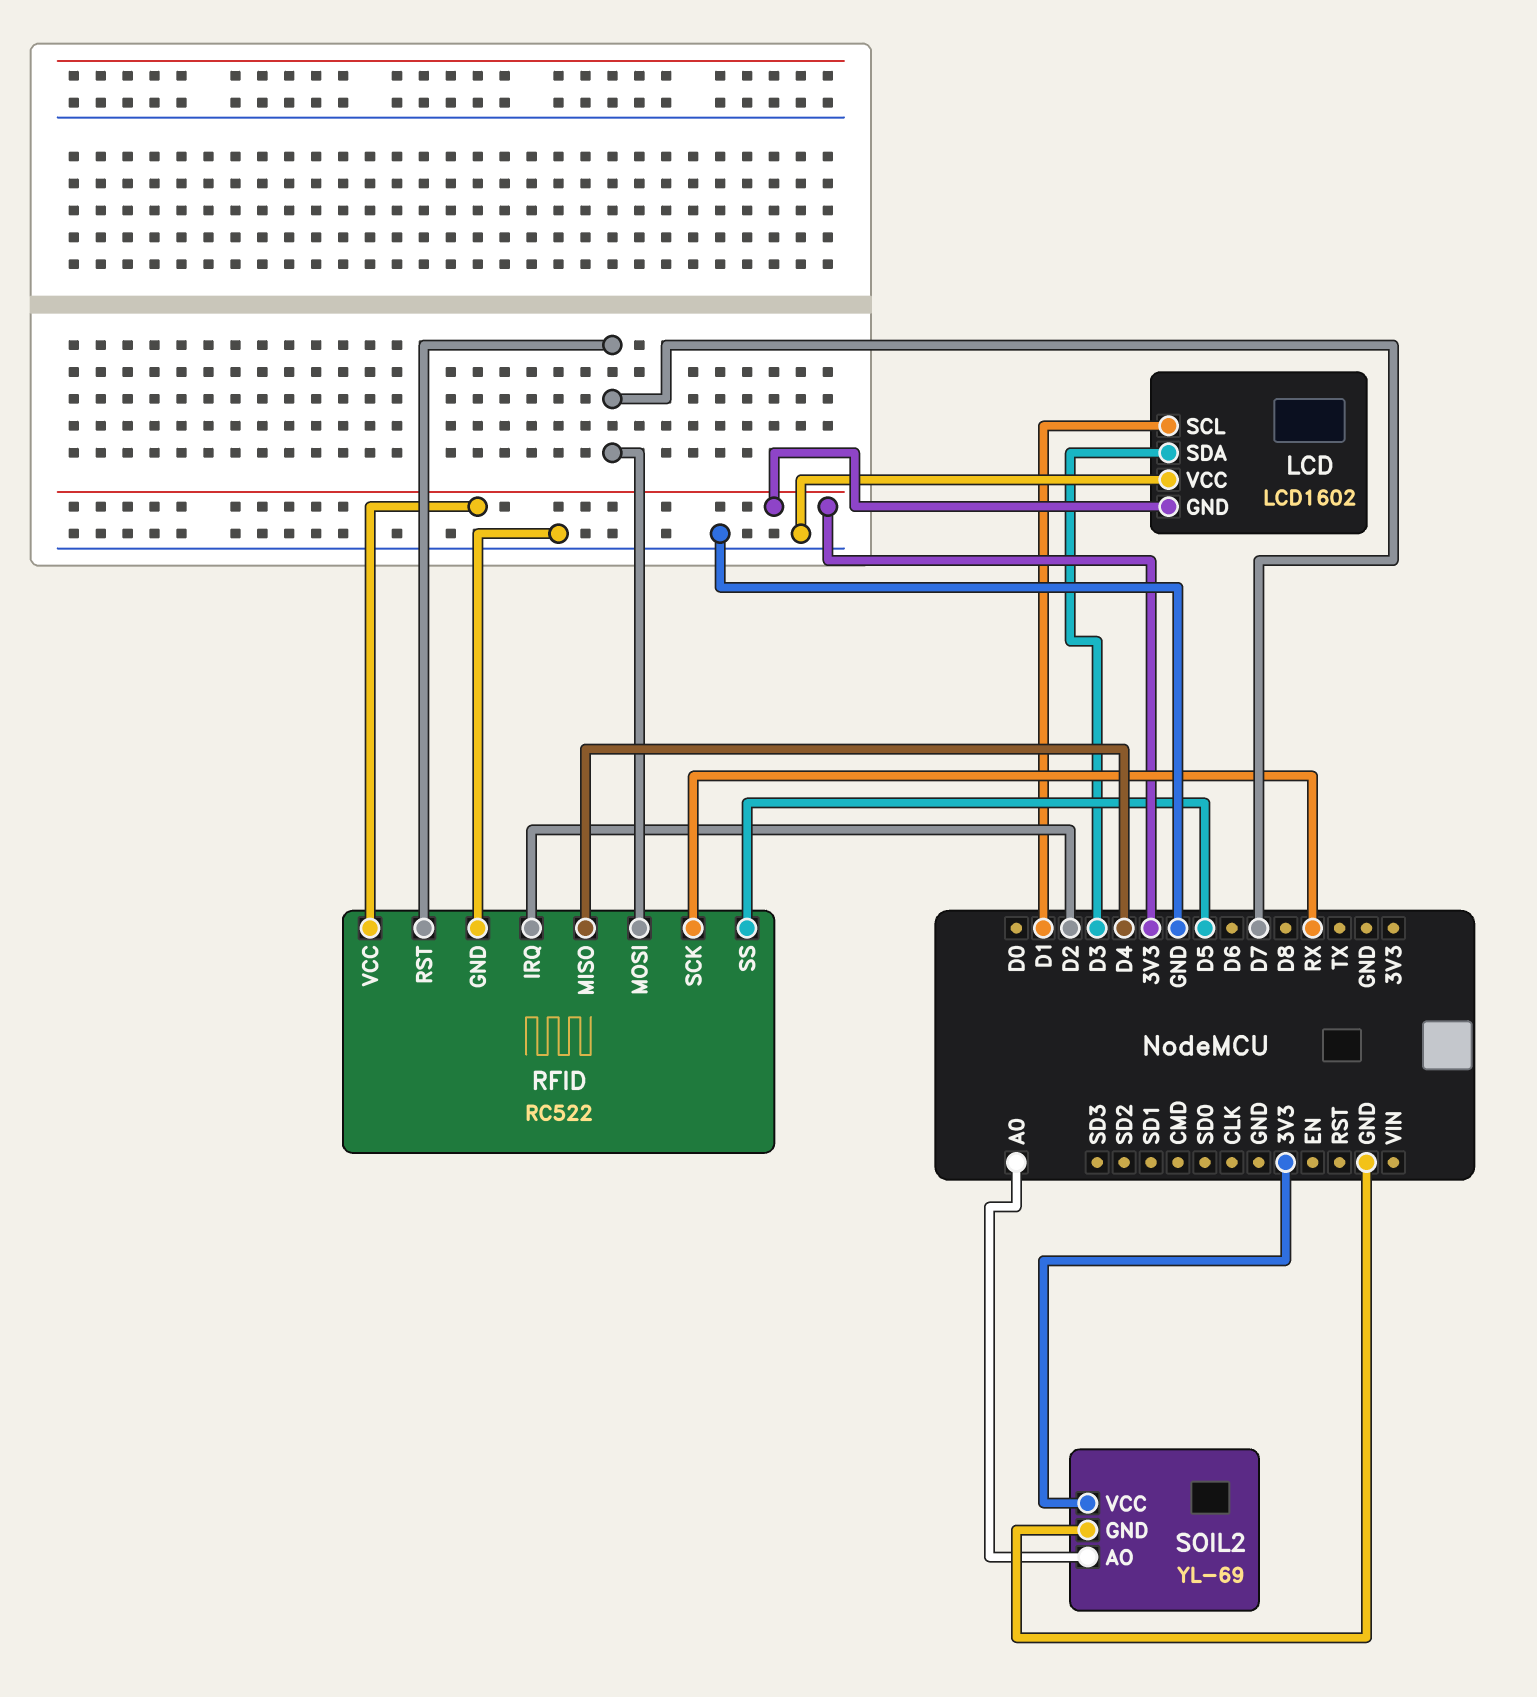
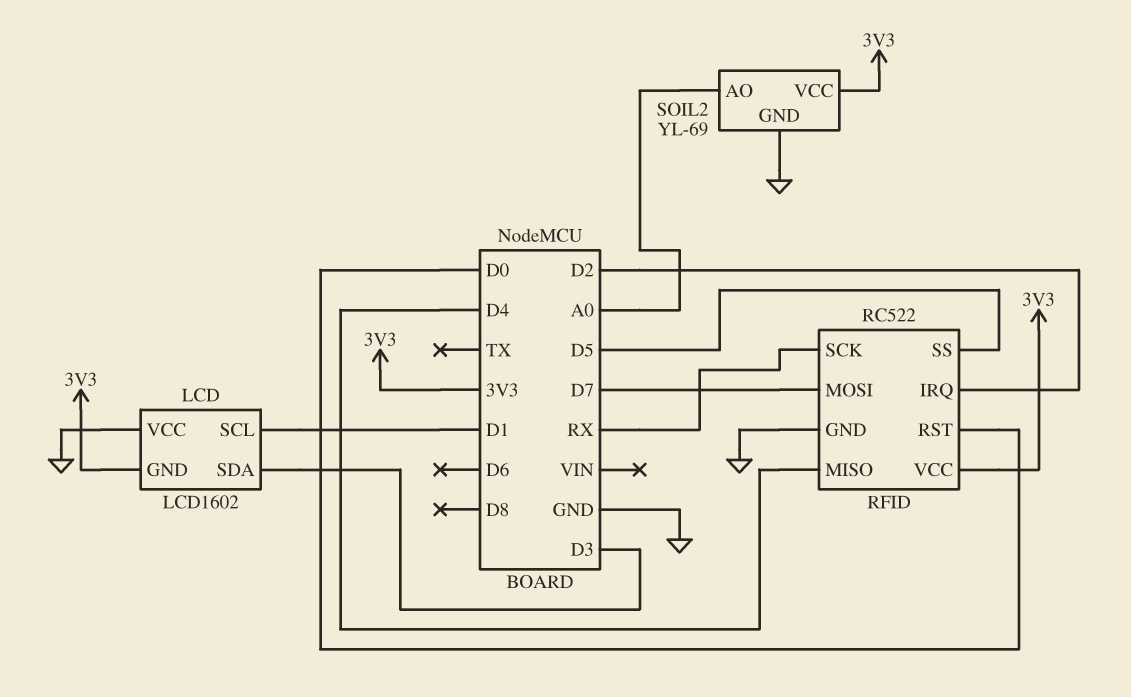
RFID pin RST: D7 -> D0

